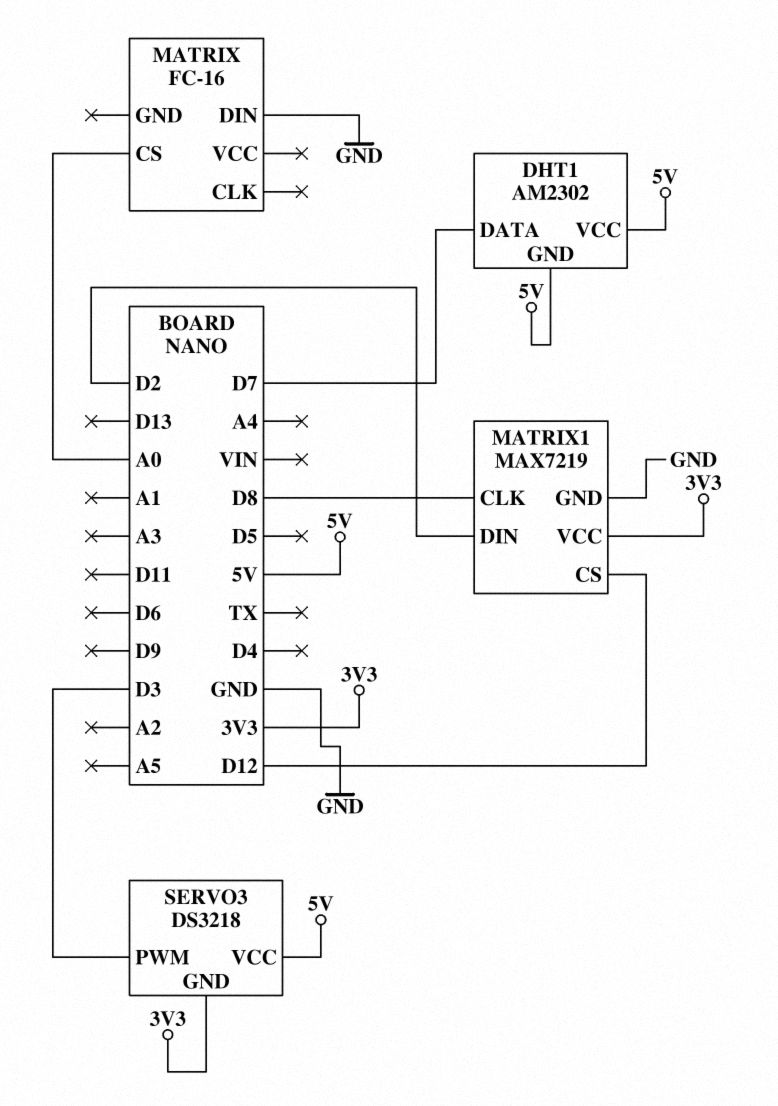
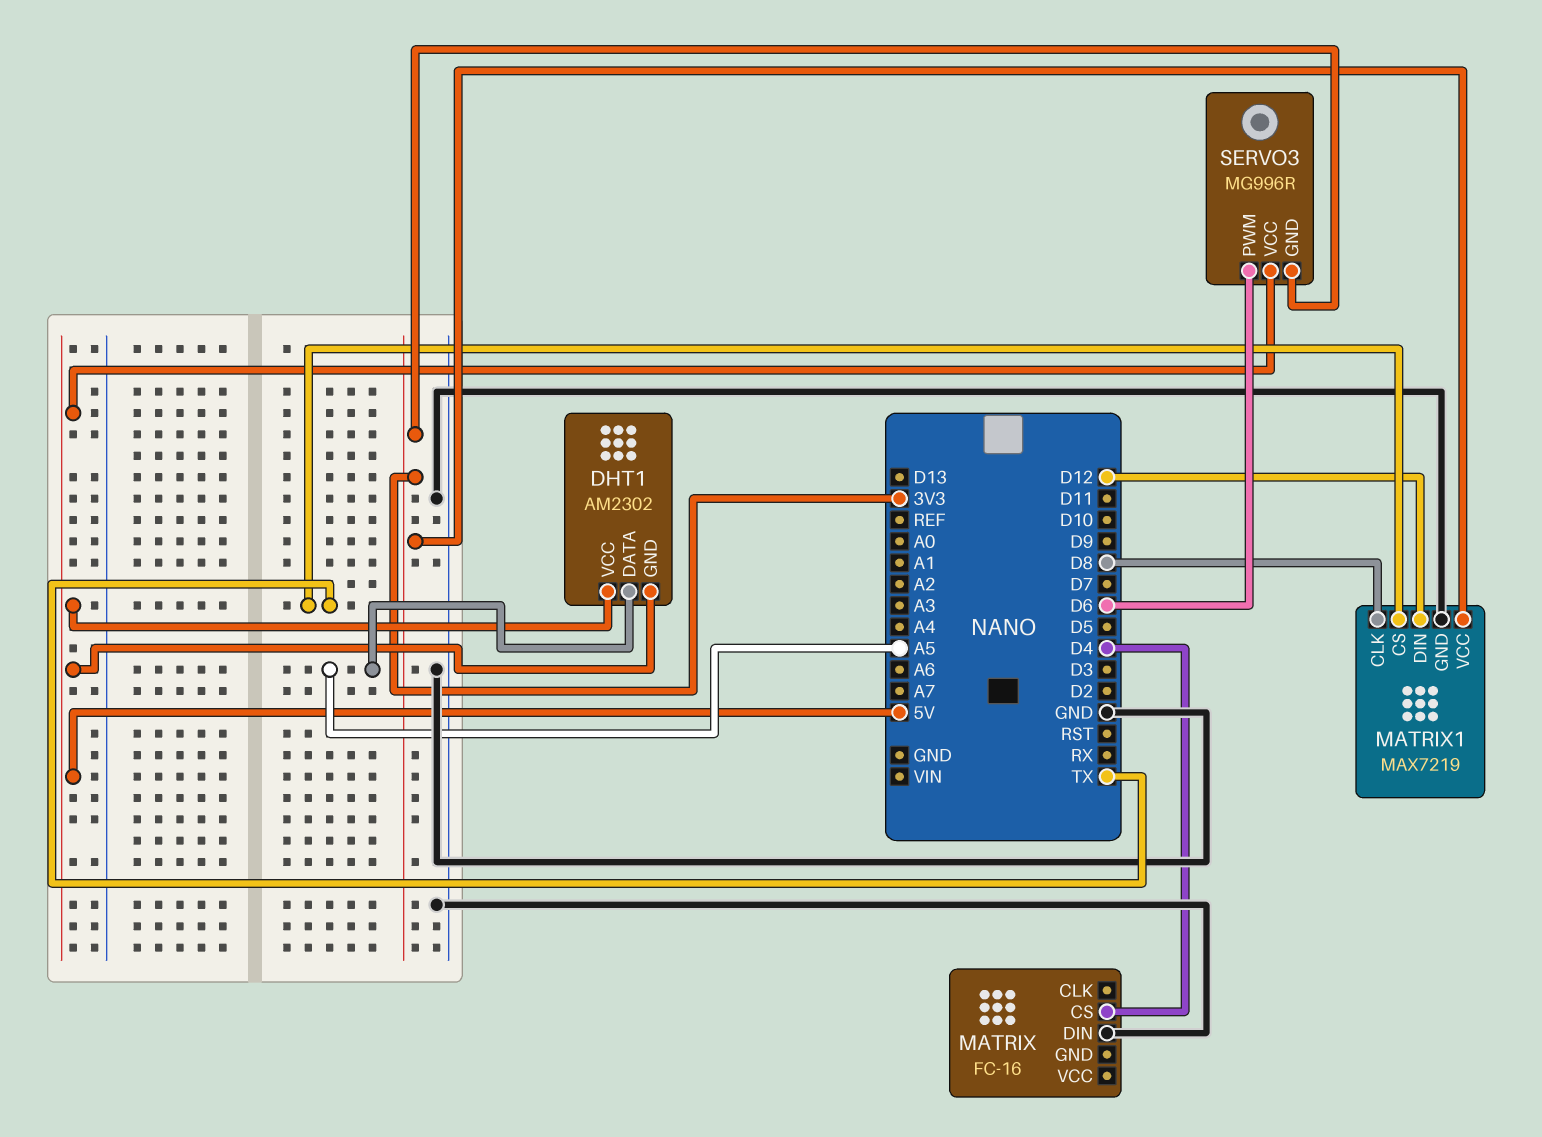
DHT1 pin DATA: D7 -> A5
MATRIX pin CS: A0 -> D4
MATRIX1 pin CS: D12 -> TX
MATRIX1 pin DIN: D2 -> D12
SERVO3: DS3218 -> MG996R
SERVO3 pin PWM: D3 -> D6

